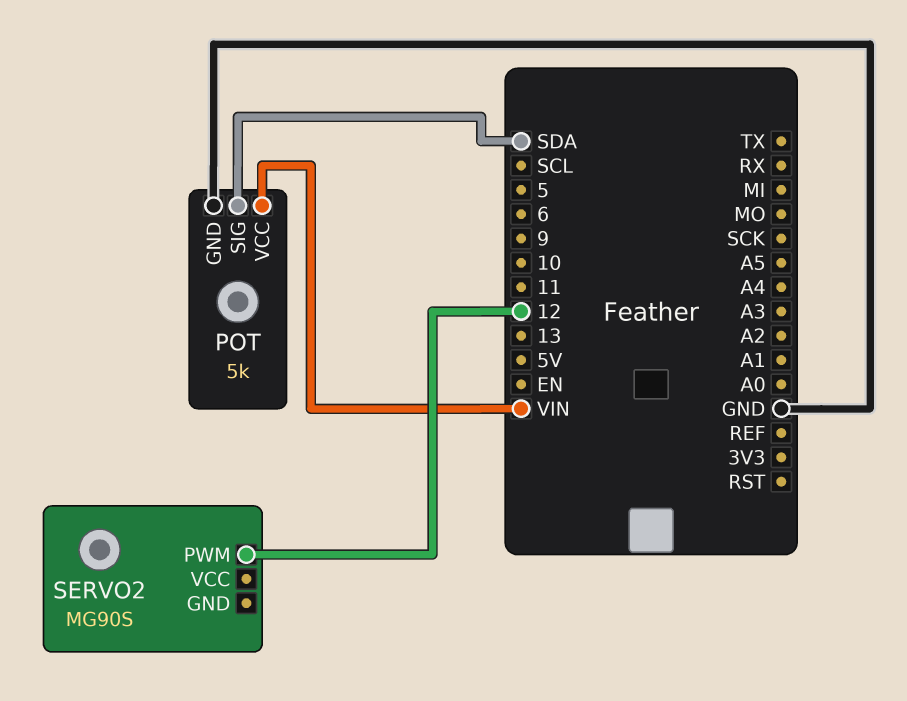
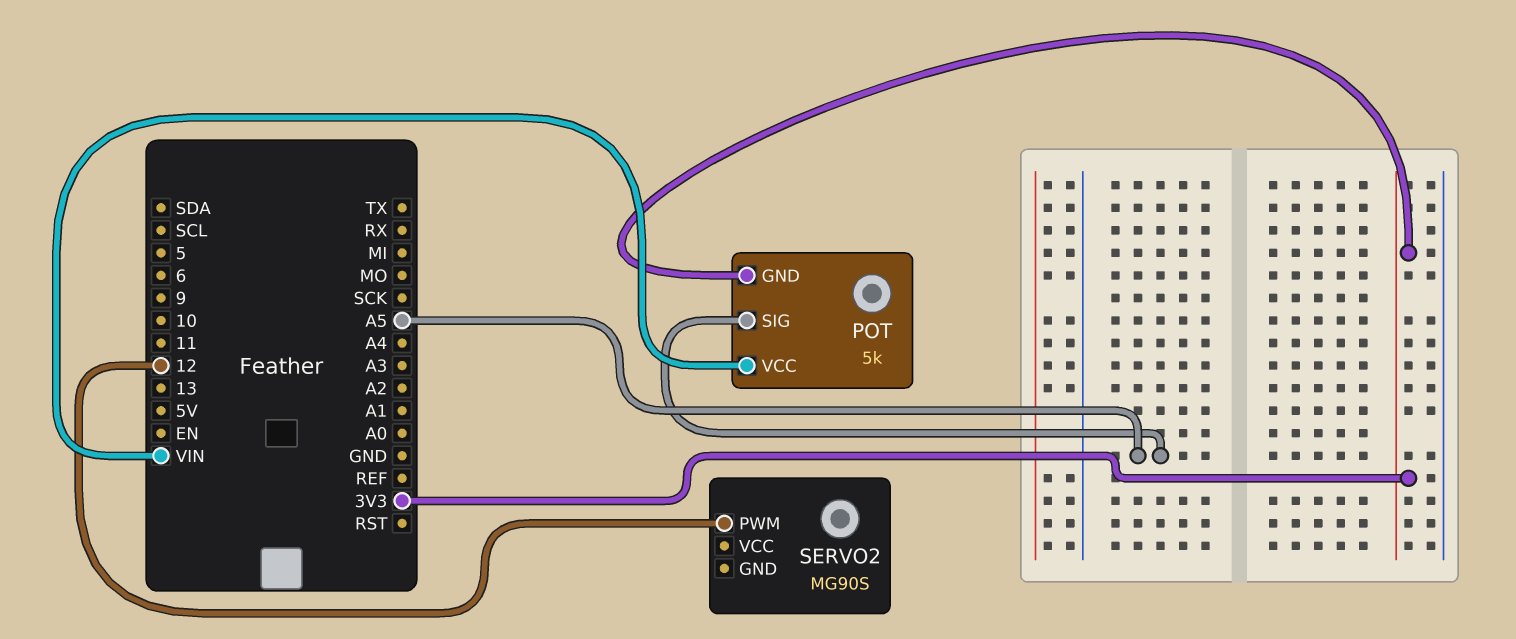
POT pin GND: GND -> 3V3
POT pin SIG: SDA -> A5

